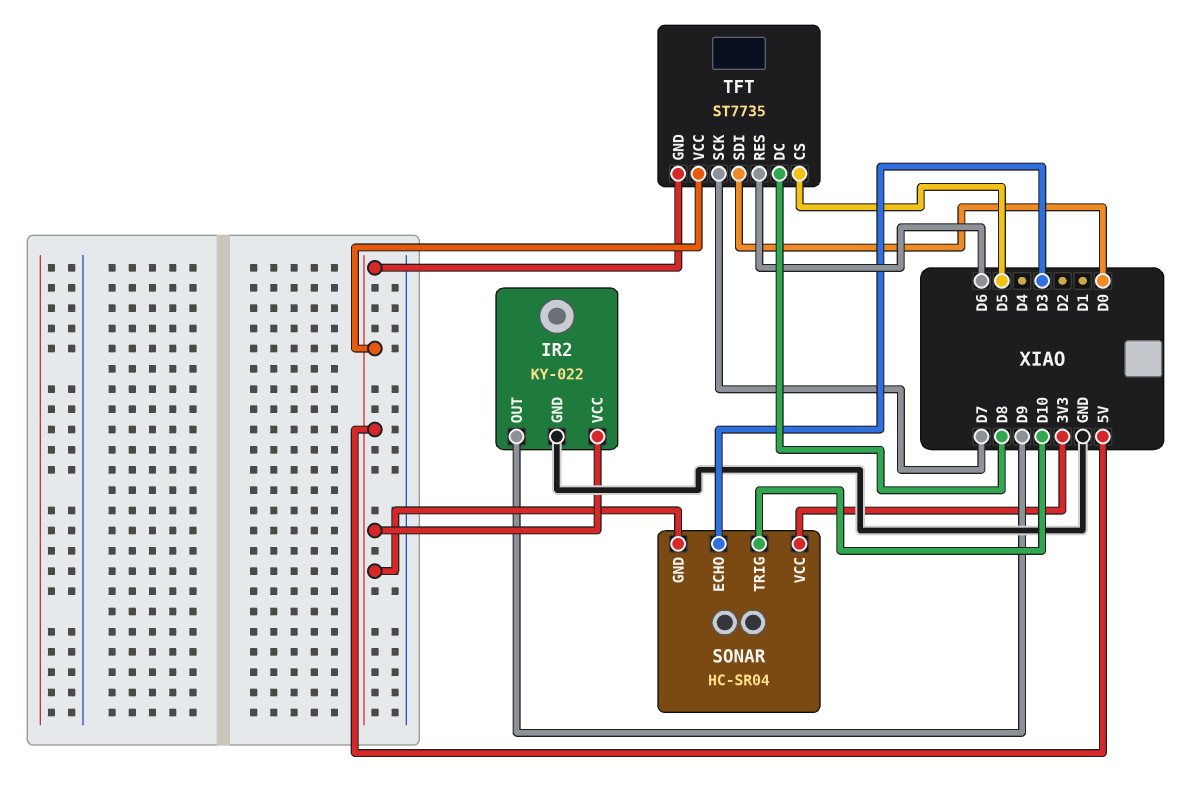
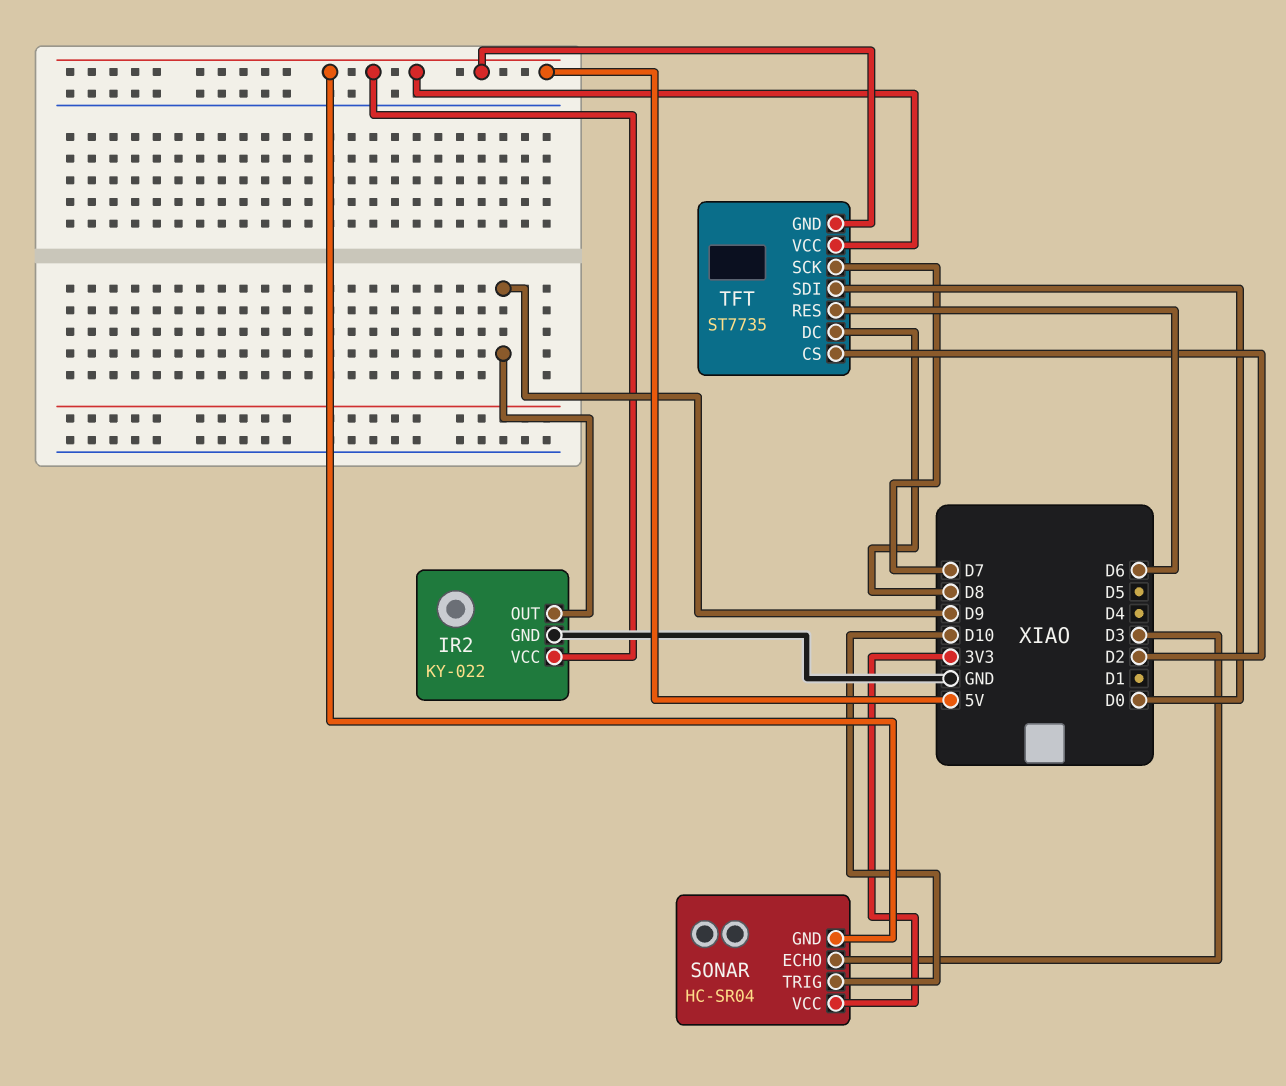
TFT pin CS: D5 -> D2

